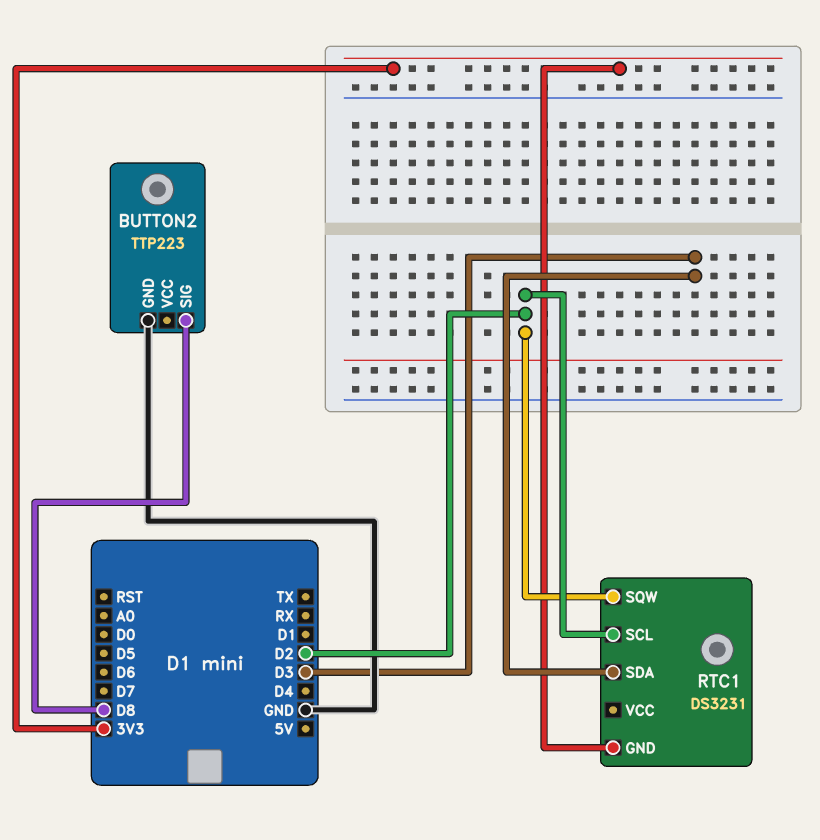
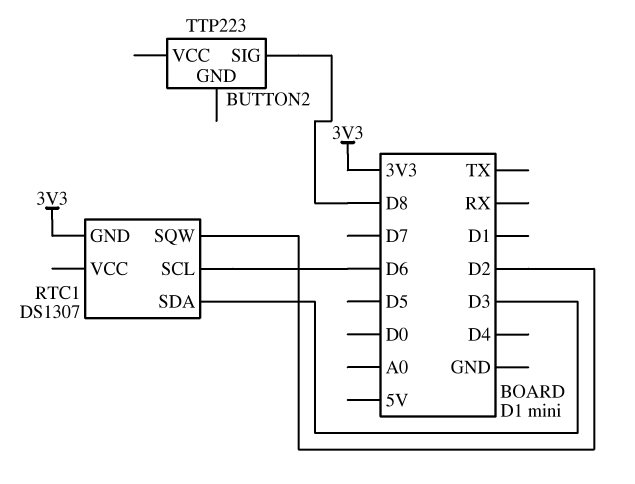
BUTTON2 pin GND: GND -> none
RTC1: DS3231 -> DS1307
RTC1 pin SCL: D2 -> D6

